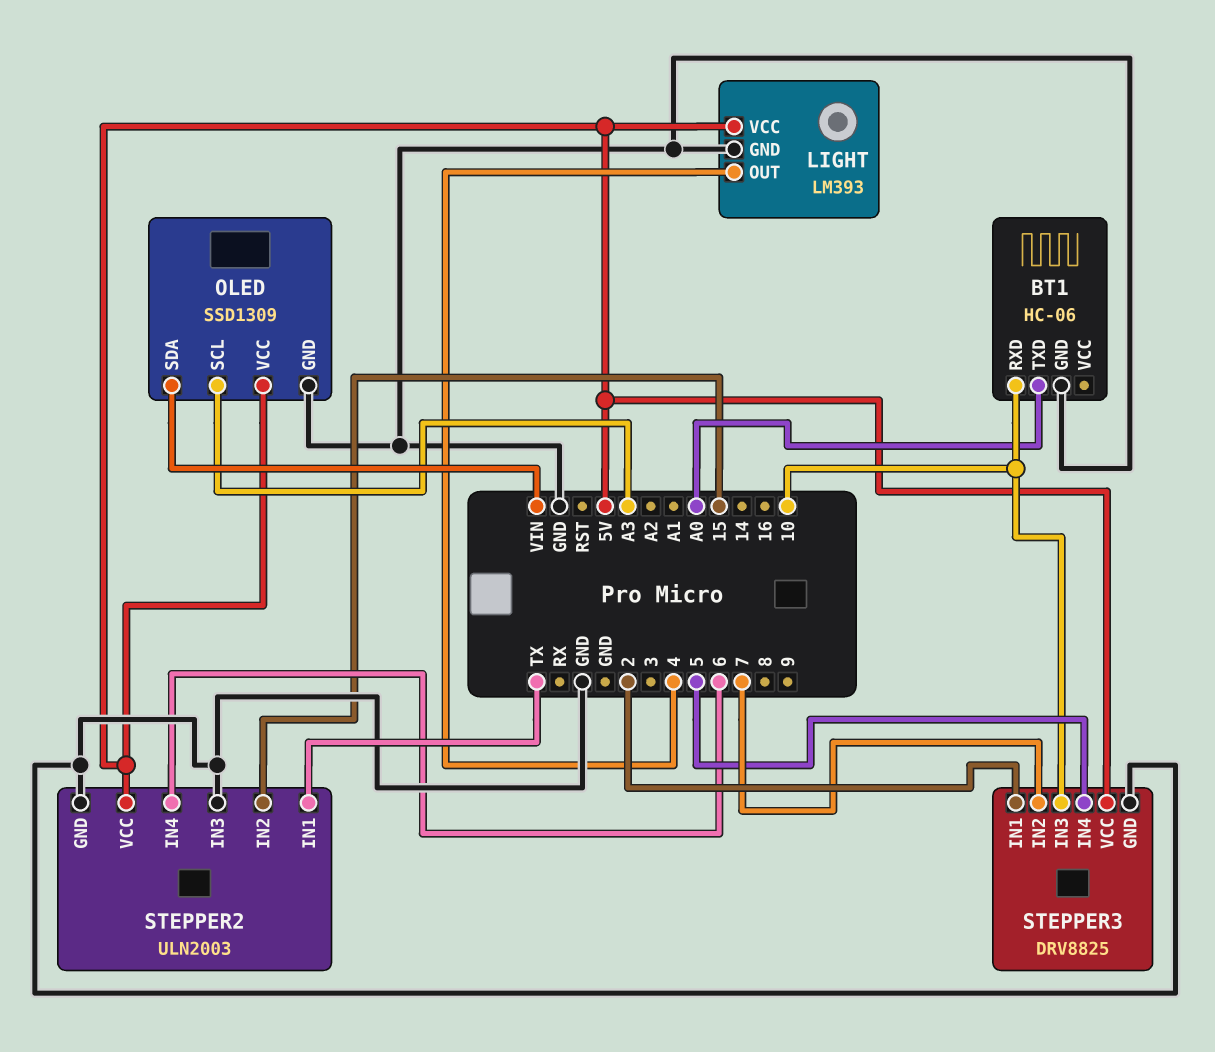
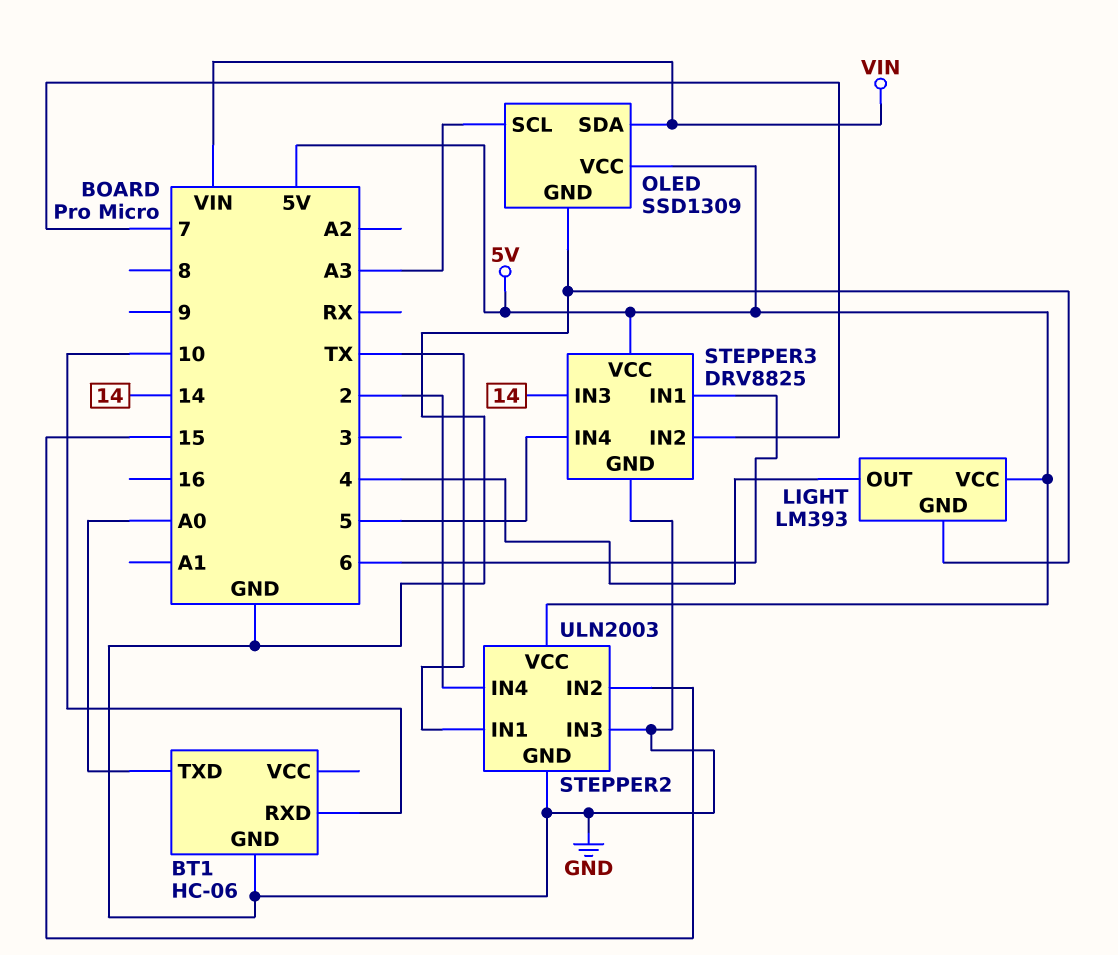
STEPPER2 pin IN4: 6 -> 2
STEPPER3 pin IN1: 2 -> 6
STEPPER3 pin IN3: 10 -> 14

